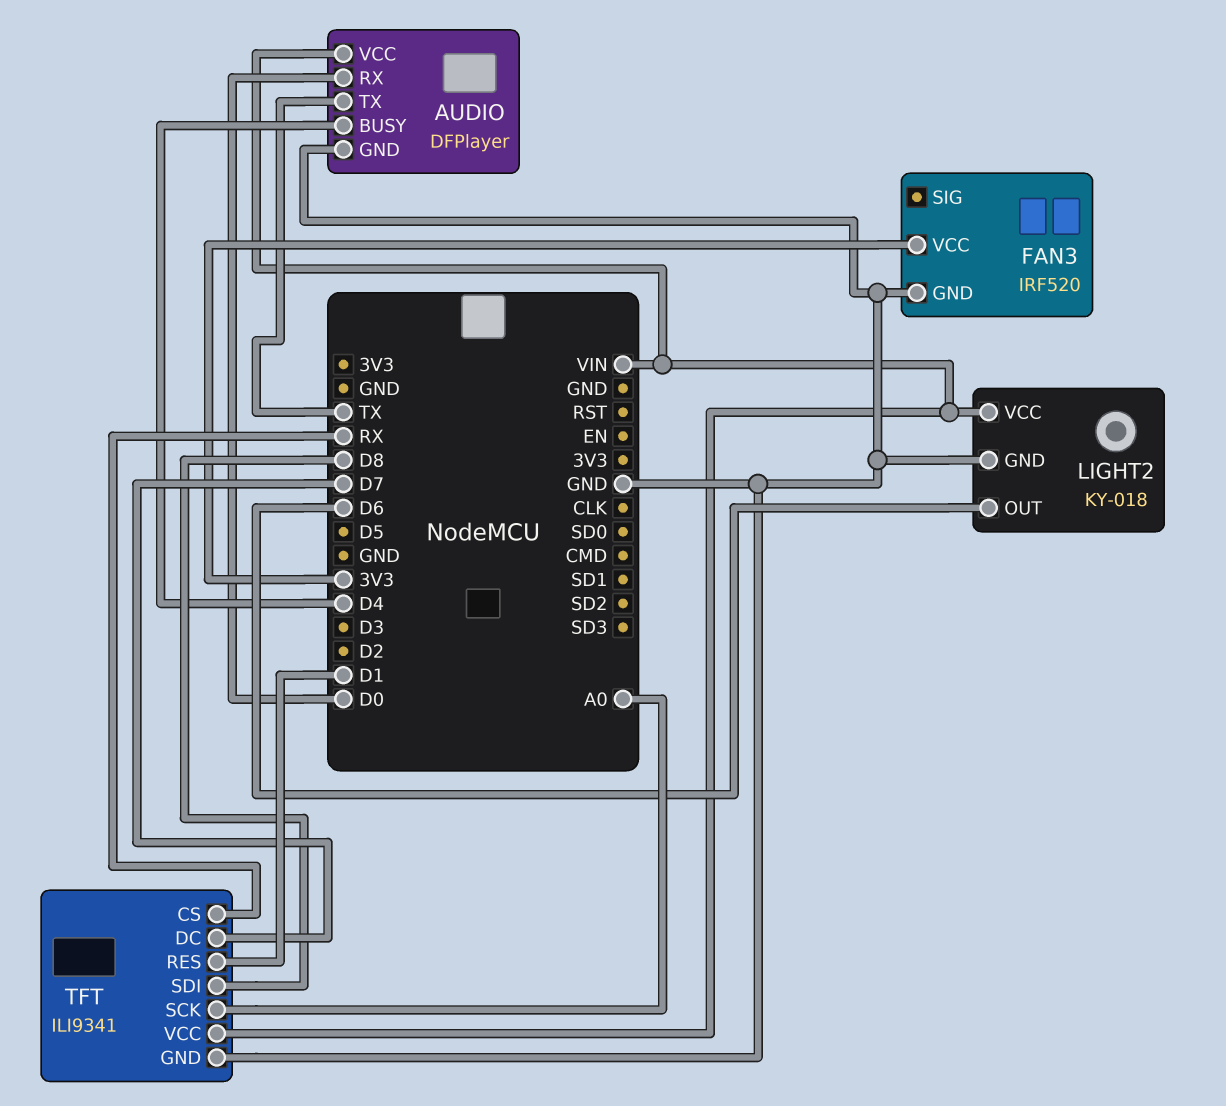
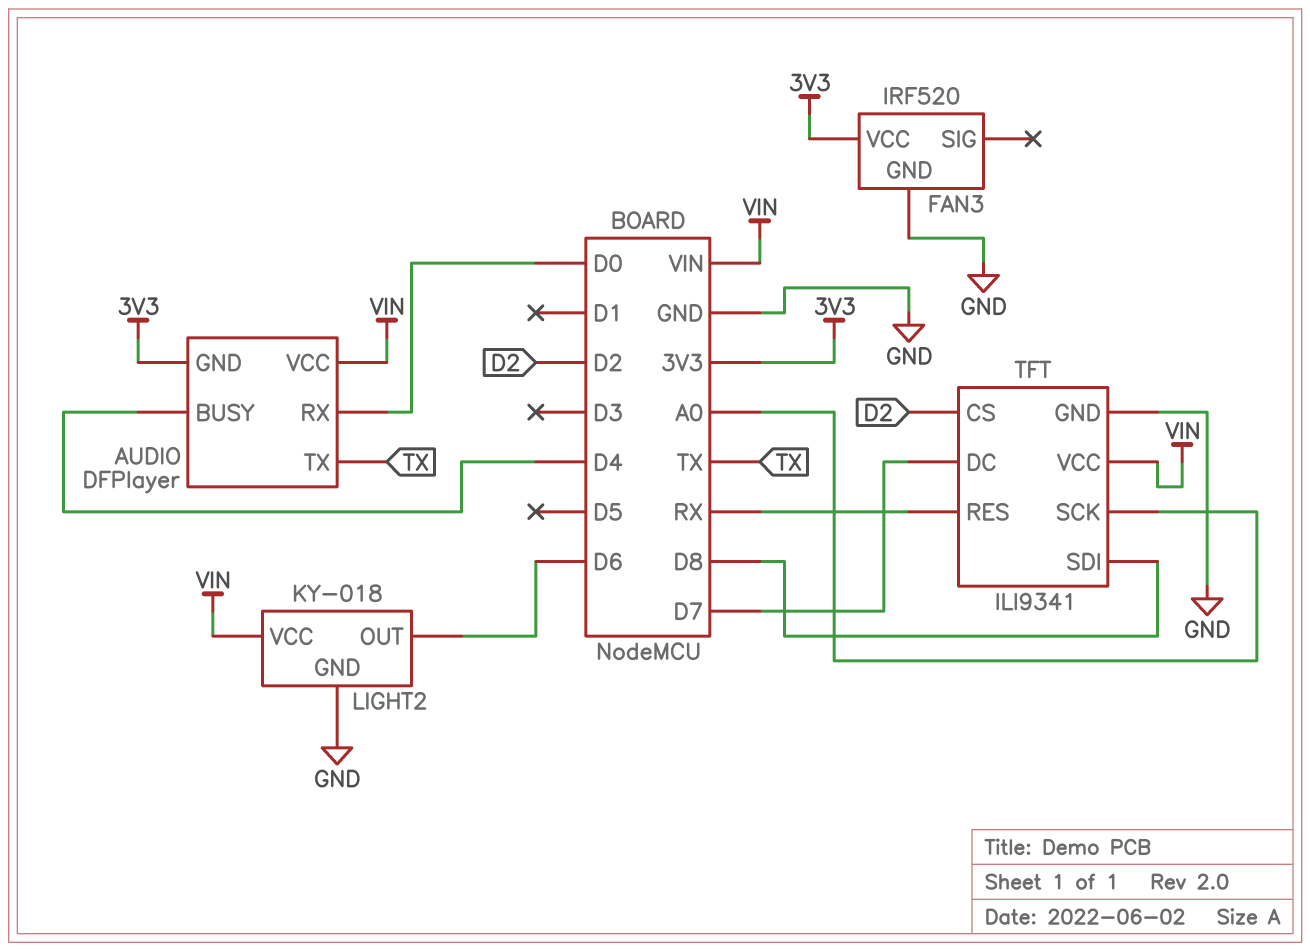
AUDIO pin GND: GND -> 3V3
TFT pin CS: RX -> D2
TFT pin RES: D1 -> RX

